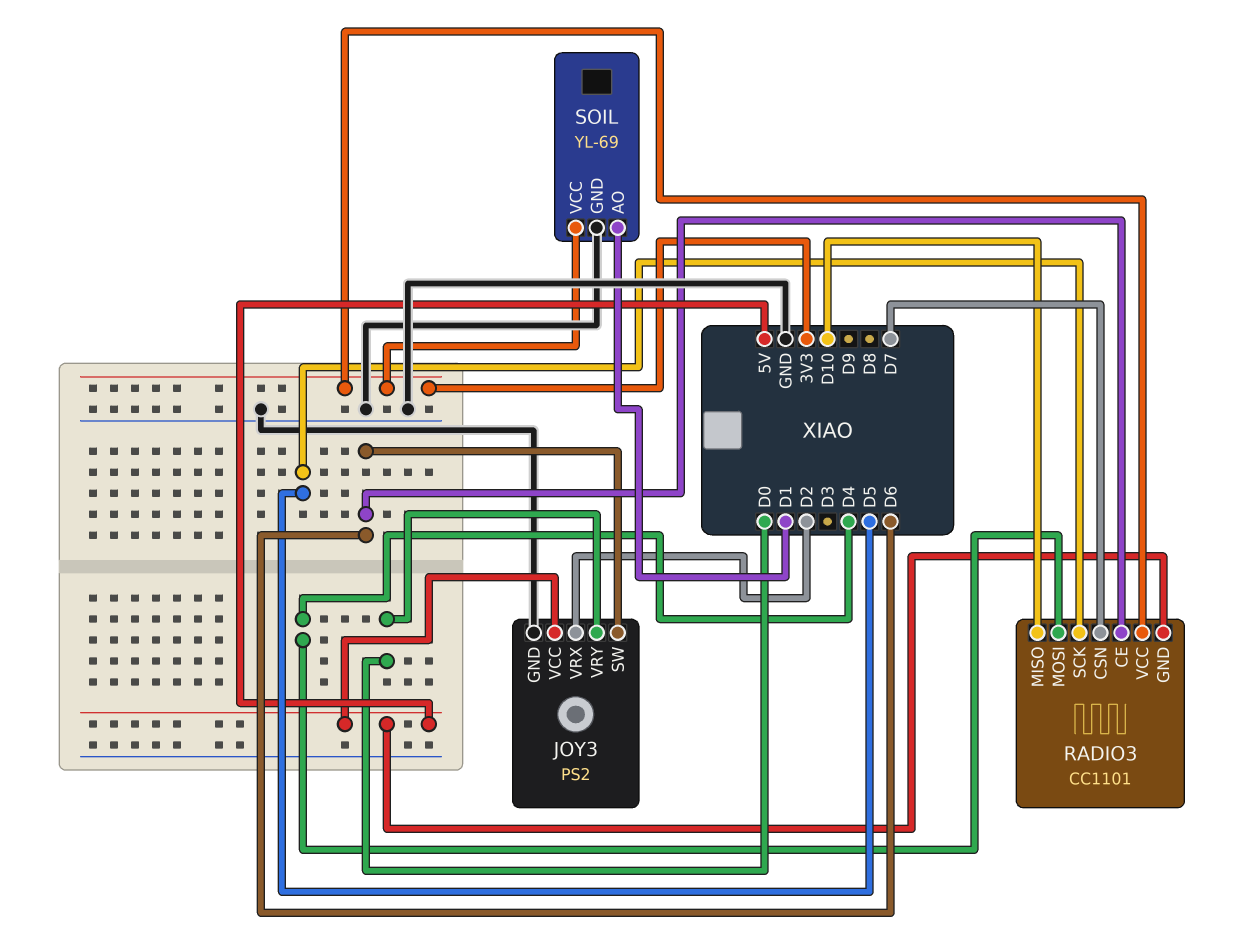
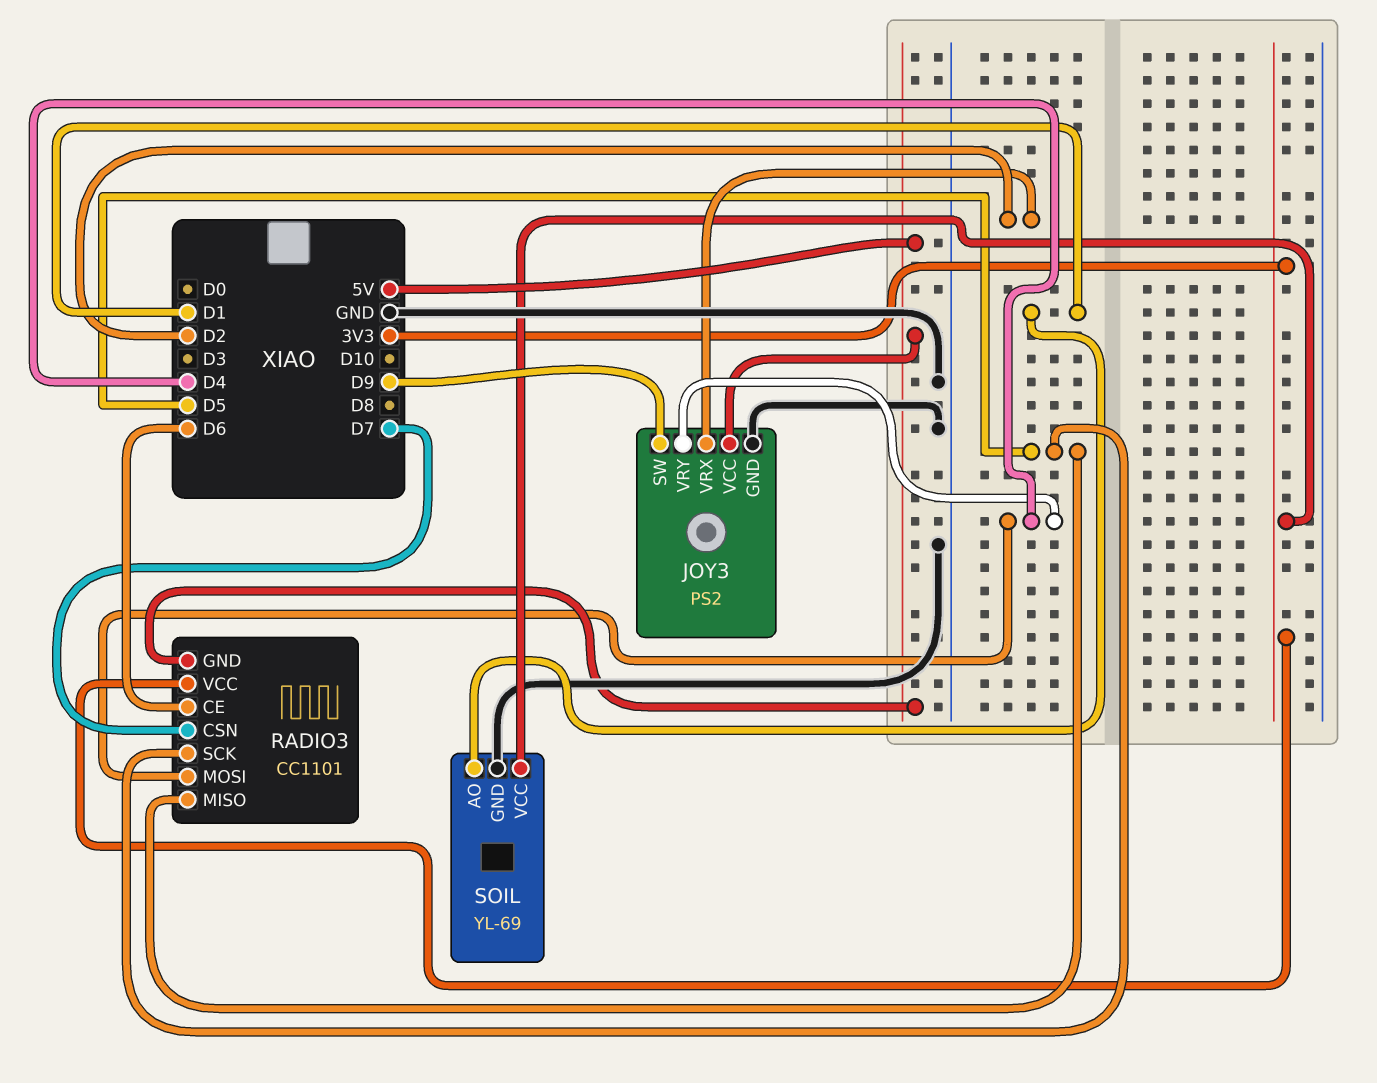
JOY3 pin SW: D6 -> D9
JOY3 pin VRY: D0 -> D4
RADIO3 pin MISO: D10 -> D5

